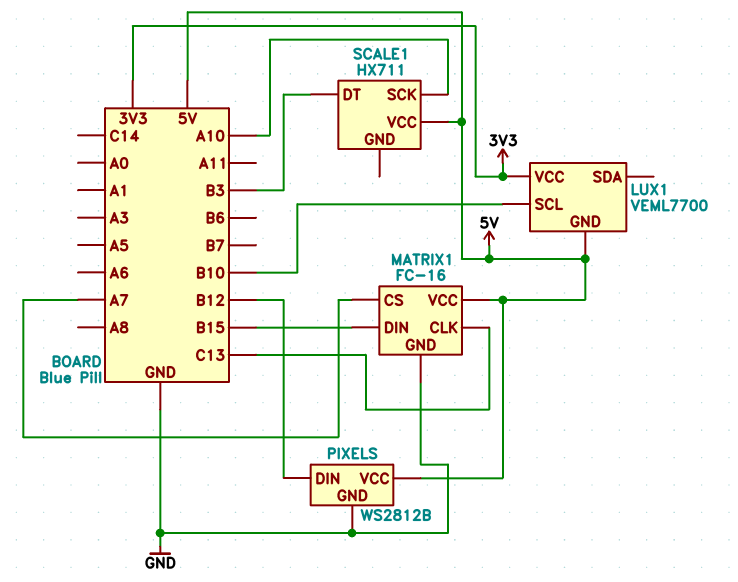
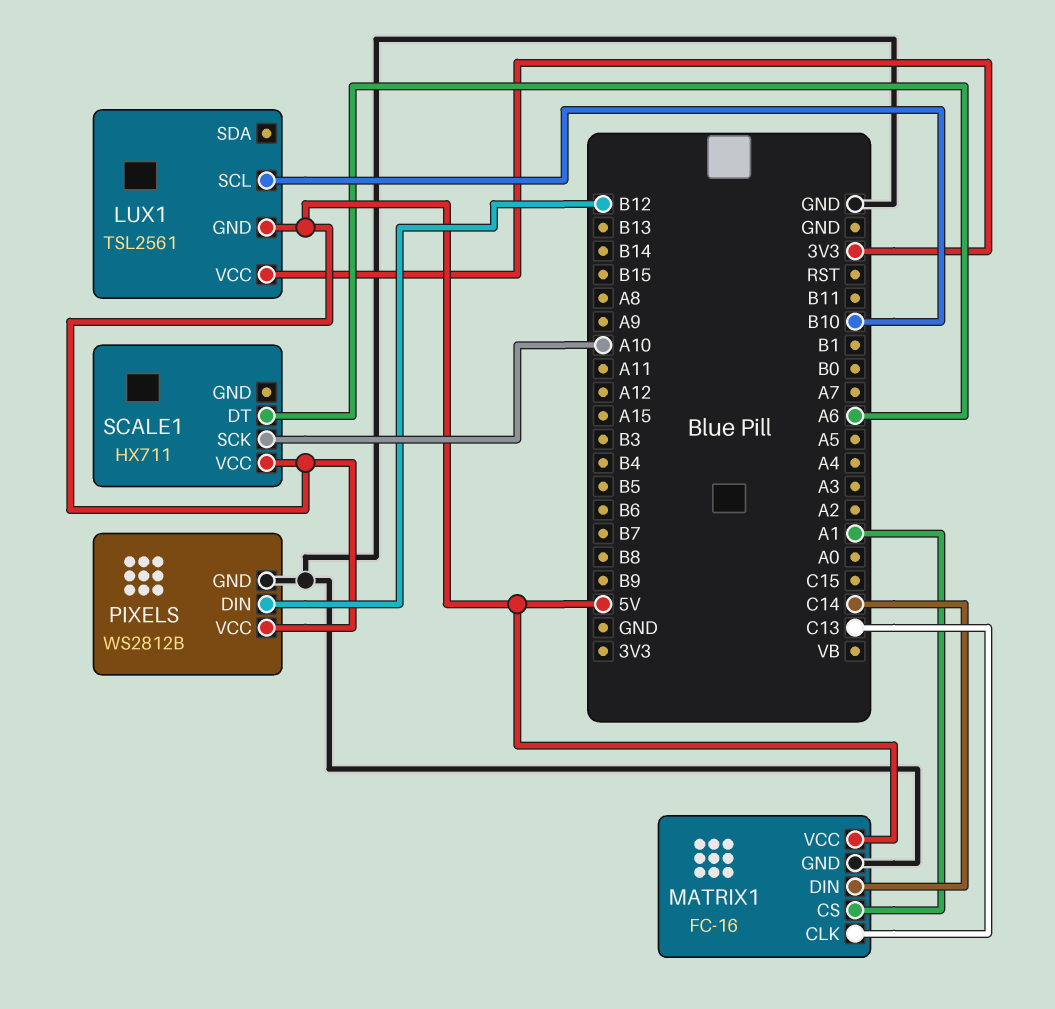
LUX1: VEML7700 -> TSL2561
MATRIX1 pin CS: A7 -> A1
MATRIX1 pin DIN: B15 -> C14
SCALE1 pin DT: B3 -> A6

